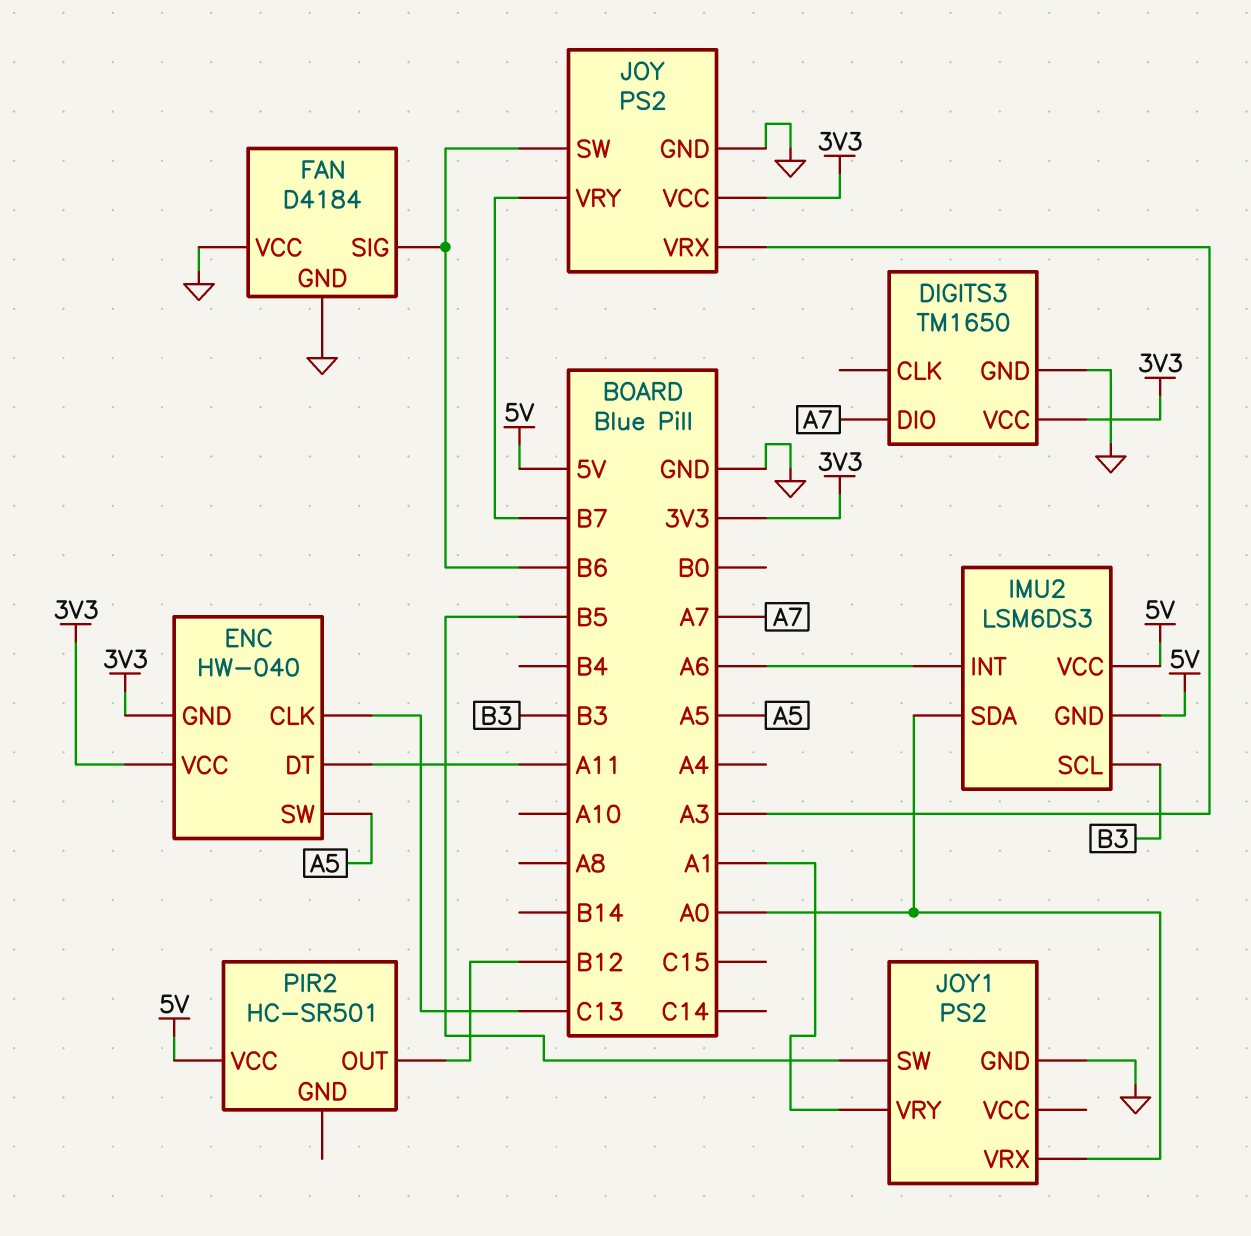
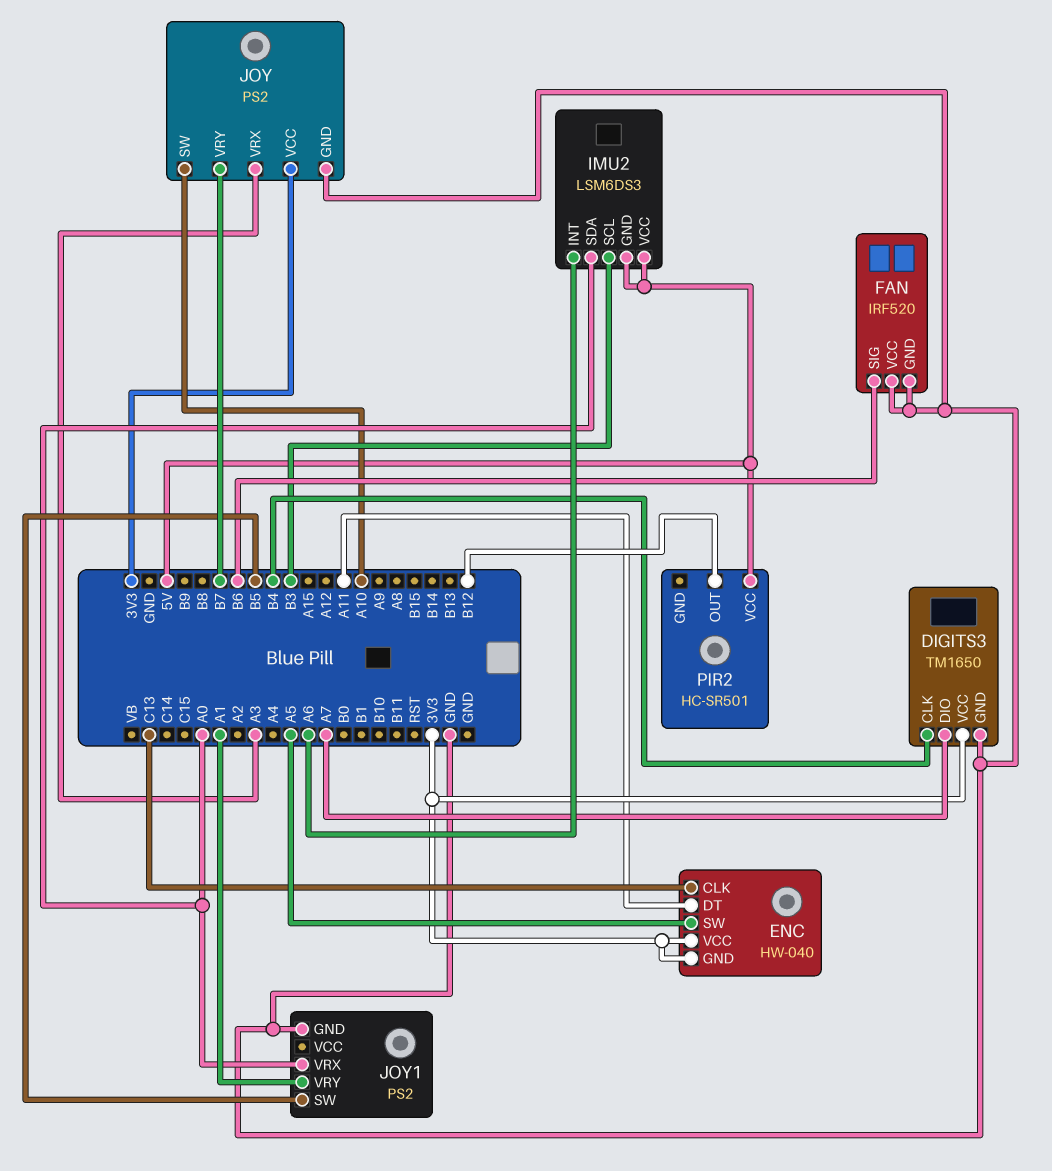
DIGITS3 pin CLK: none -> B4
FAN: D4184 -> IRF520
JOY pin SW: B6 -> A10

